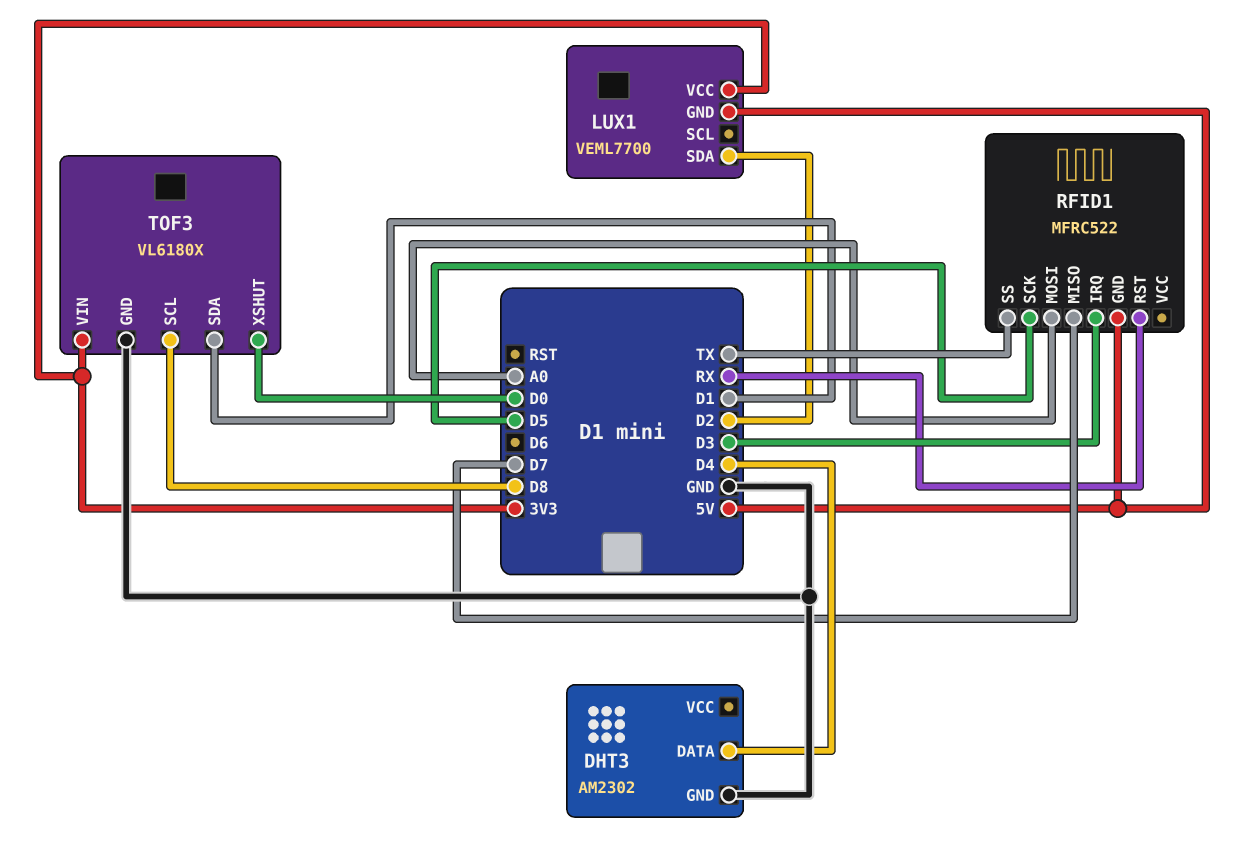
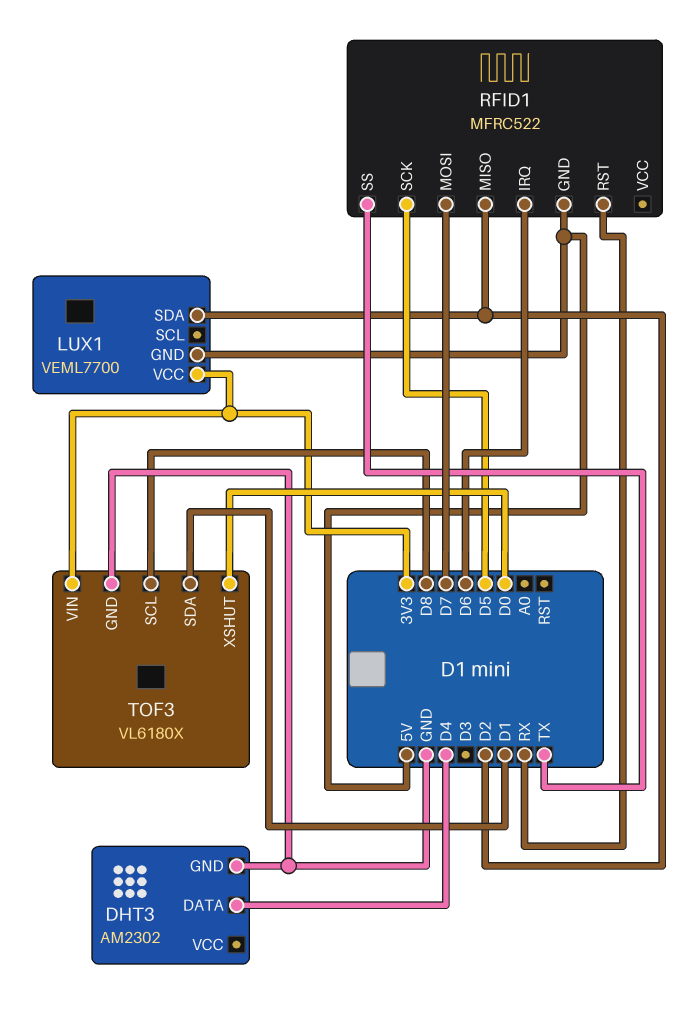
RFID1 pin IRQ: D3 -> D6
RFID1 pin MISO: D7 -> D2
RFID1 pin MOSI: A0 -> D7

